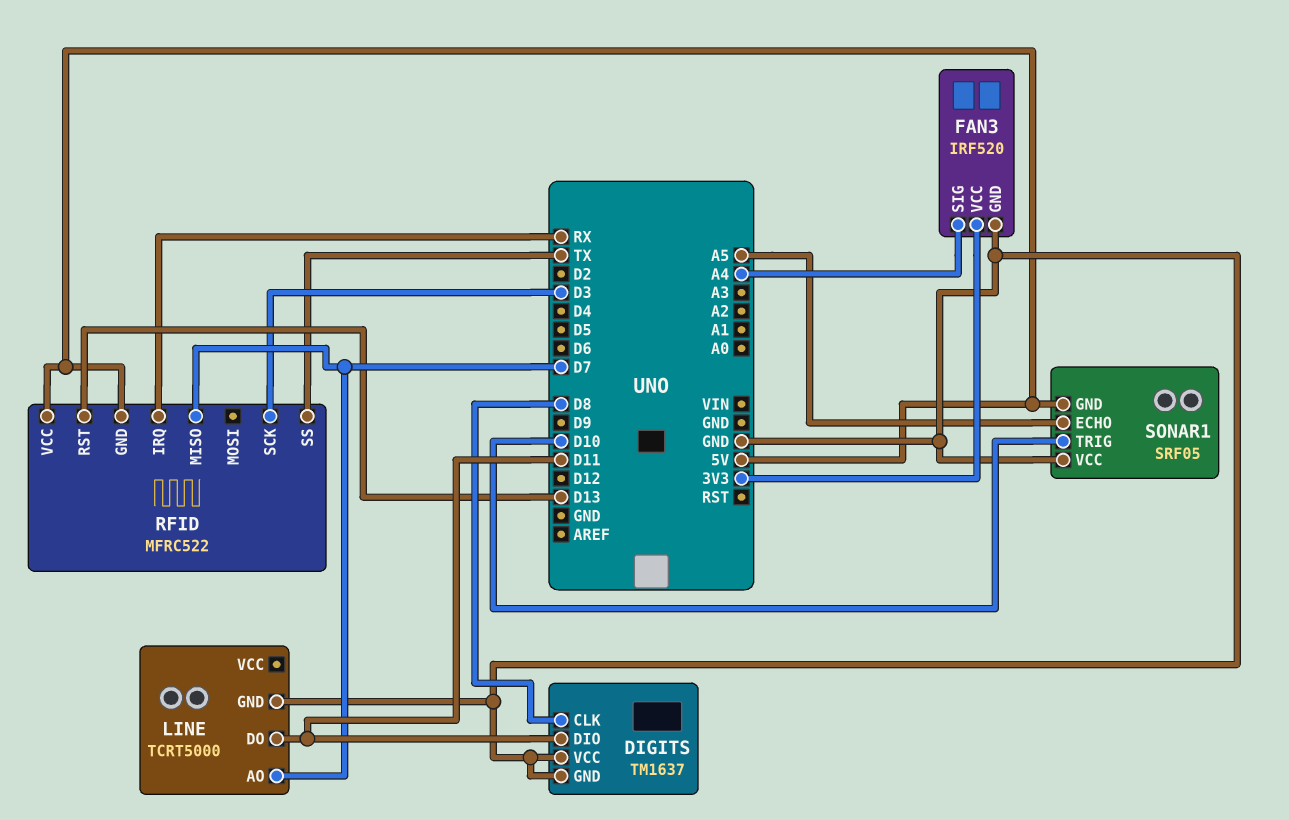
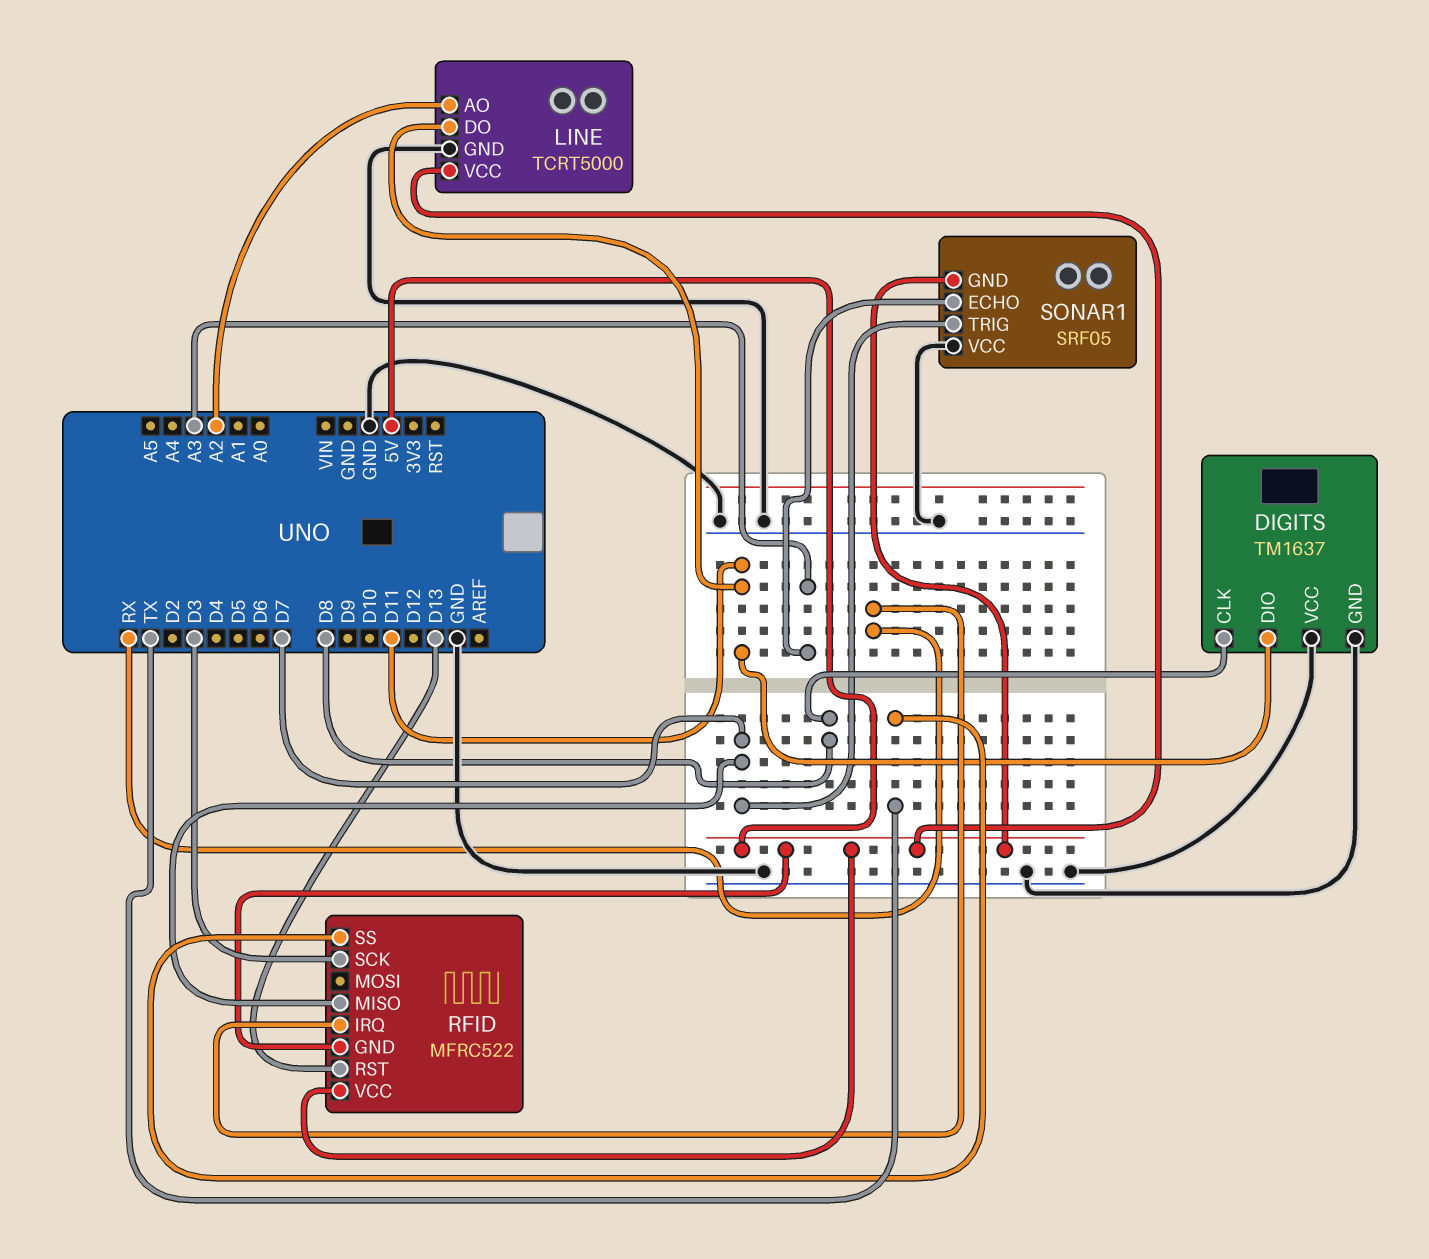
FAN3: IRF520 -> none
FAN3 pin GND: GND -> none
FAN3 pin SIG: A4 -> none
FAN3 pin VCC: 3V3 -> none
LINE pin AO: D7 -> A2
LINE pin VCC: none -> 5V
SONAR1 pin ECHO: A5 -> A3
SONAR1 pin TRIG: D10 -> D7

